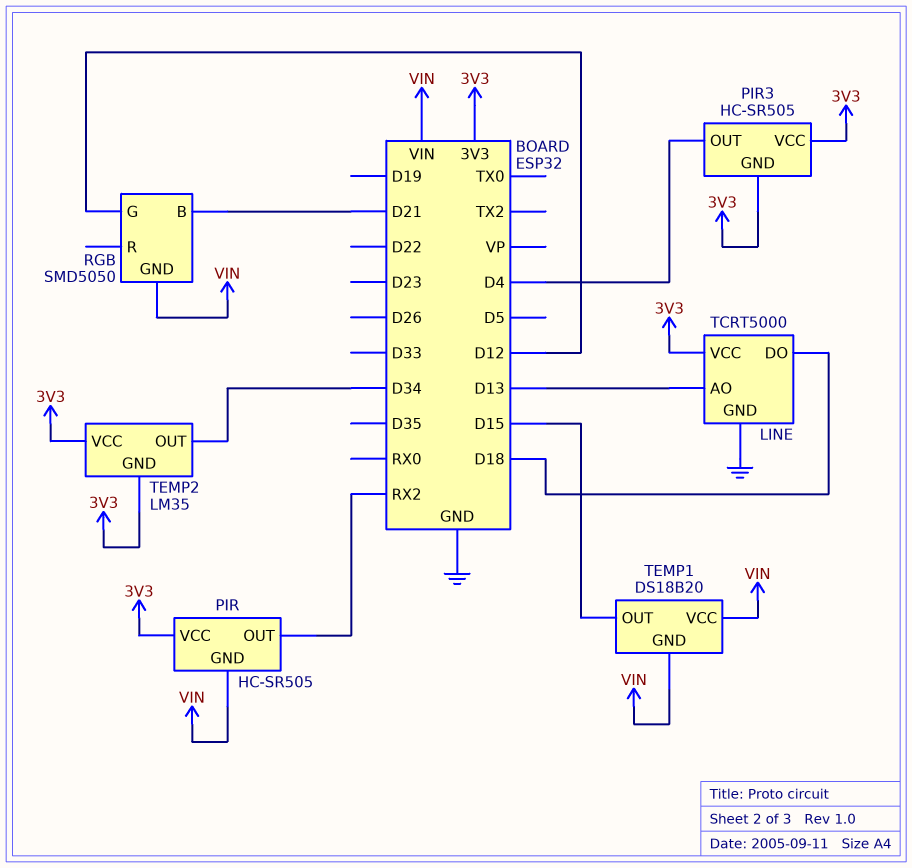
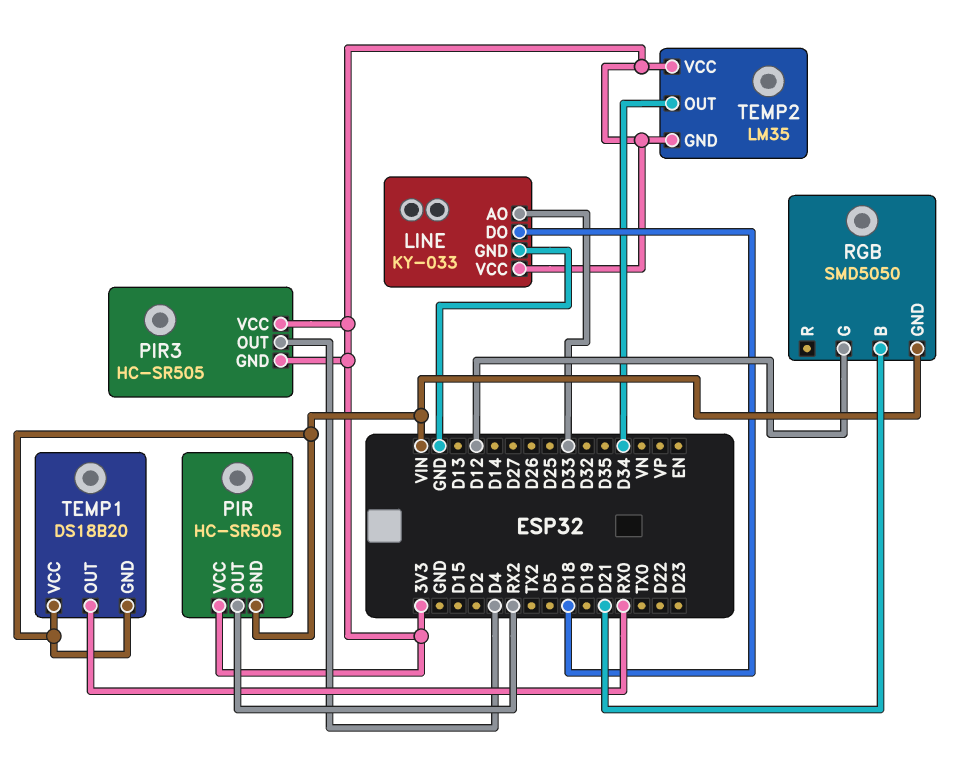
LINE: TCRT5000 -> KY-033
LINE pin AO: D13 -> D33
TEMP1 pin OUT: D15 -> RX0

